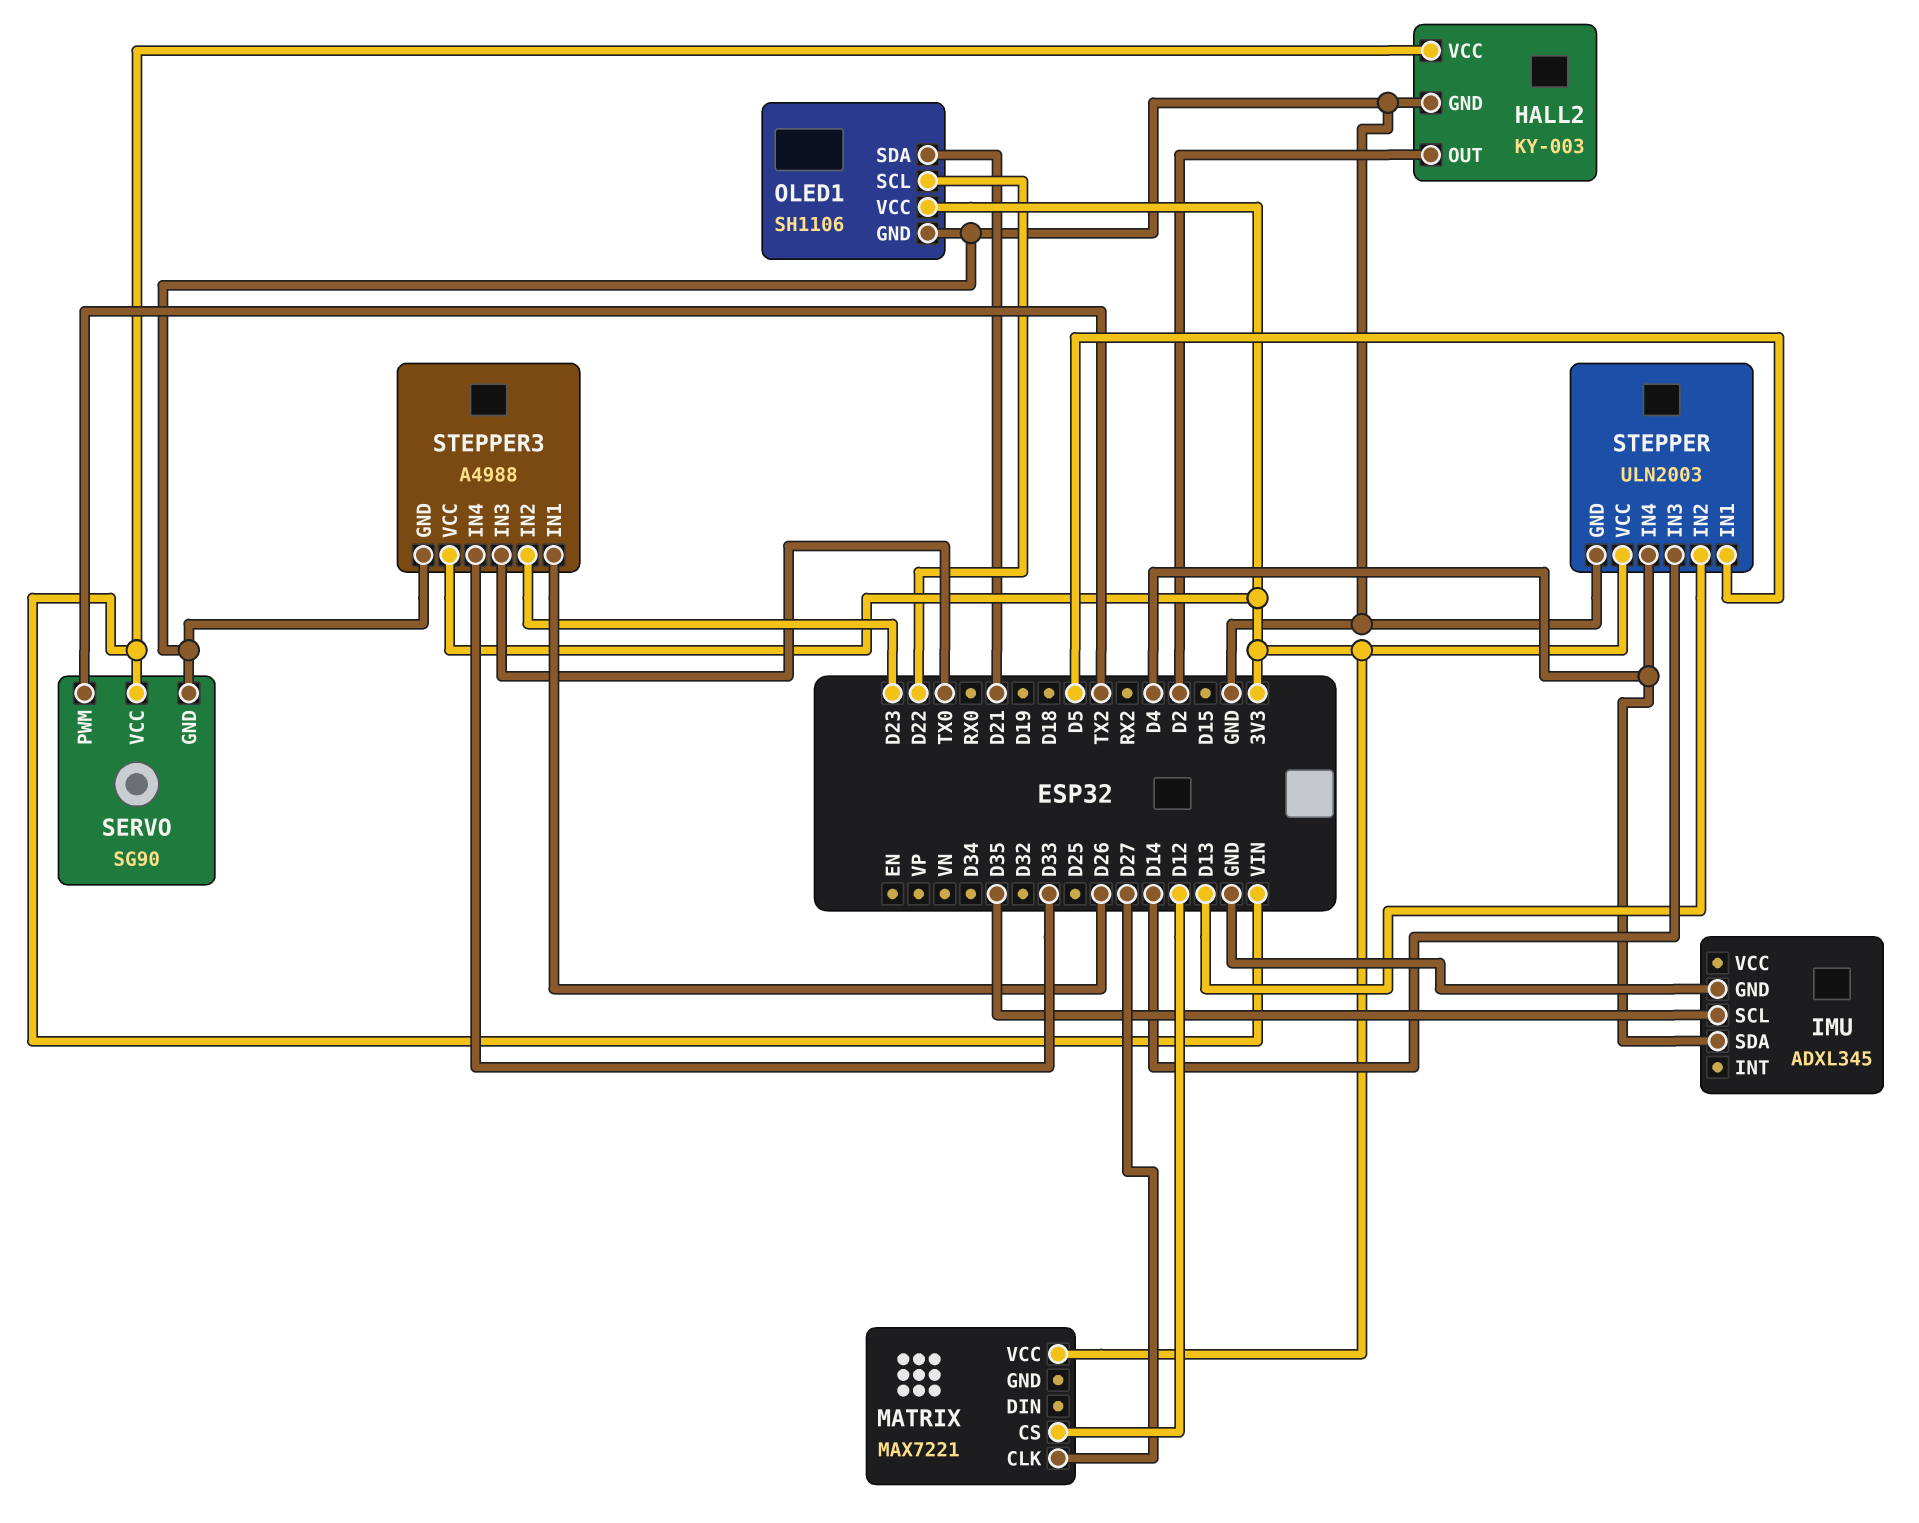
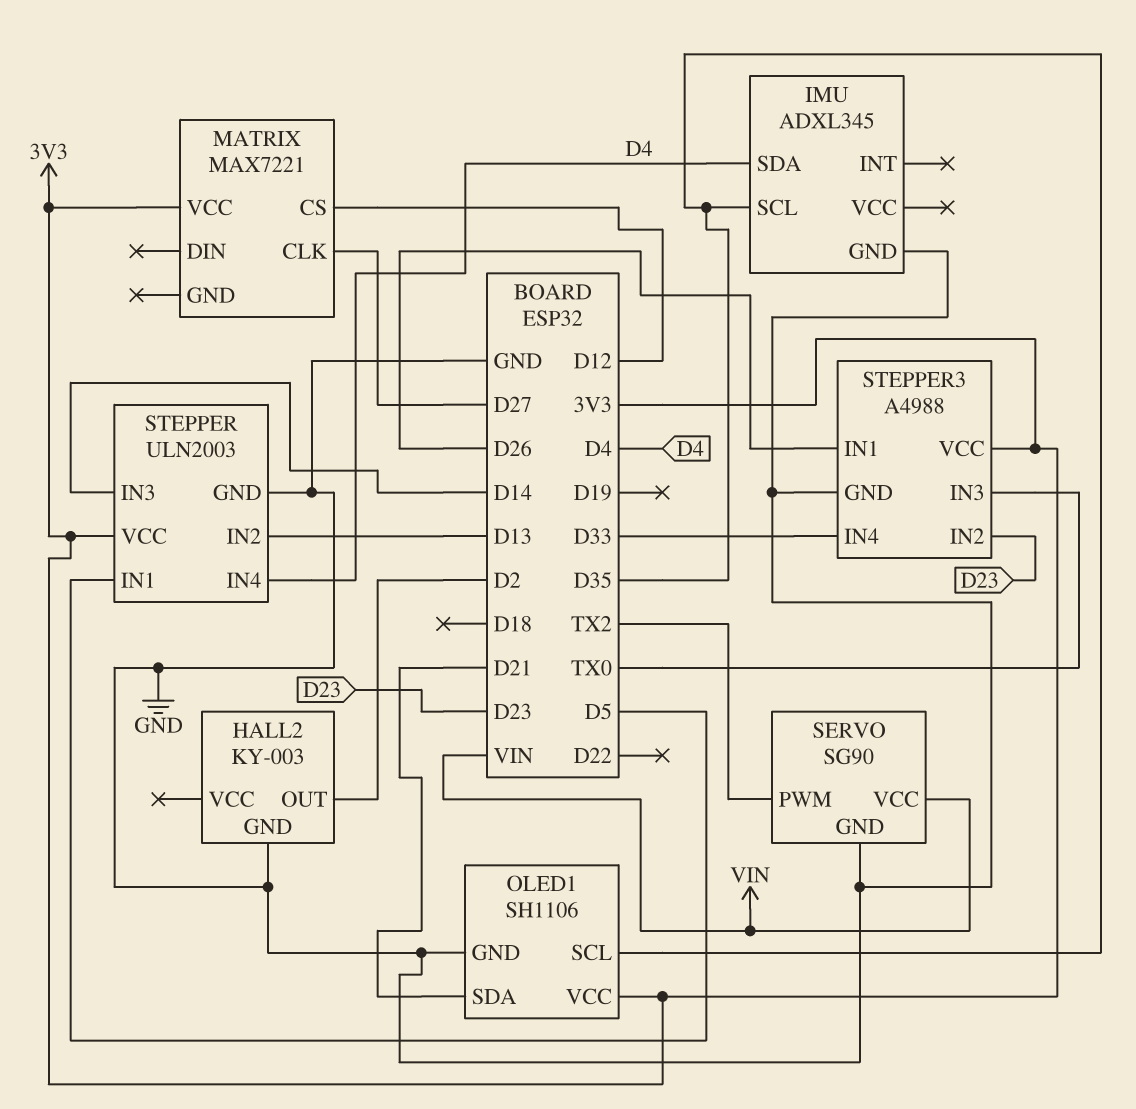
HALL2 pin VCC: VIN -> none
OLED1 pin SCL: D22 -> D35

